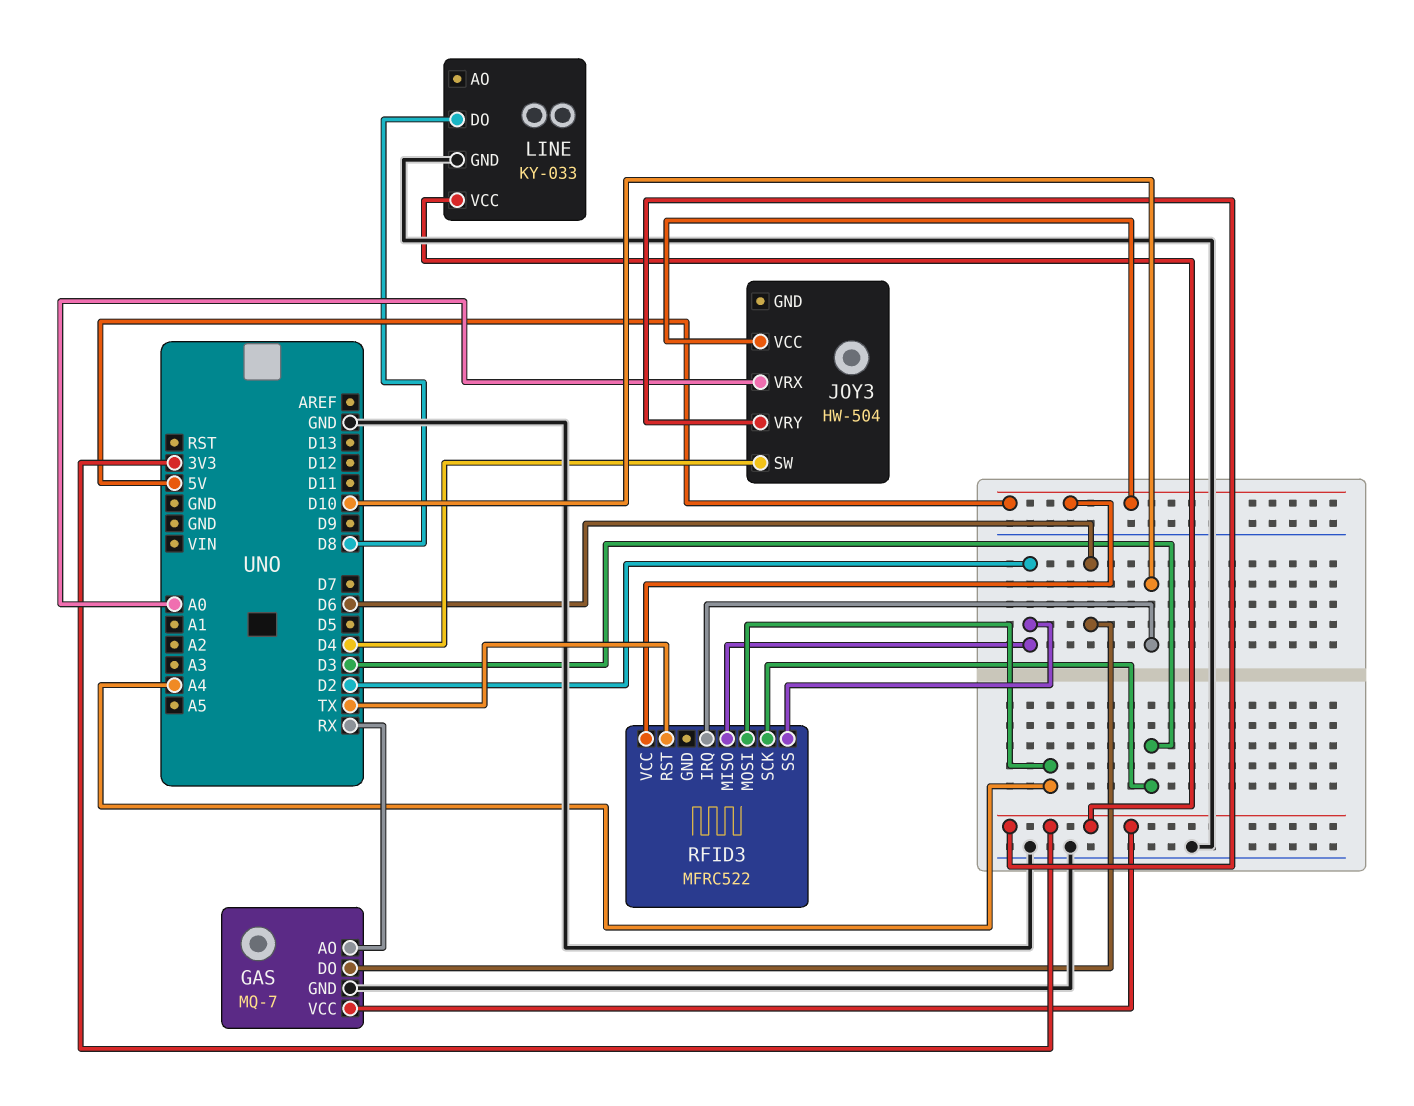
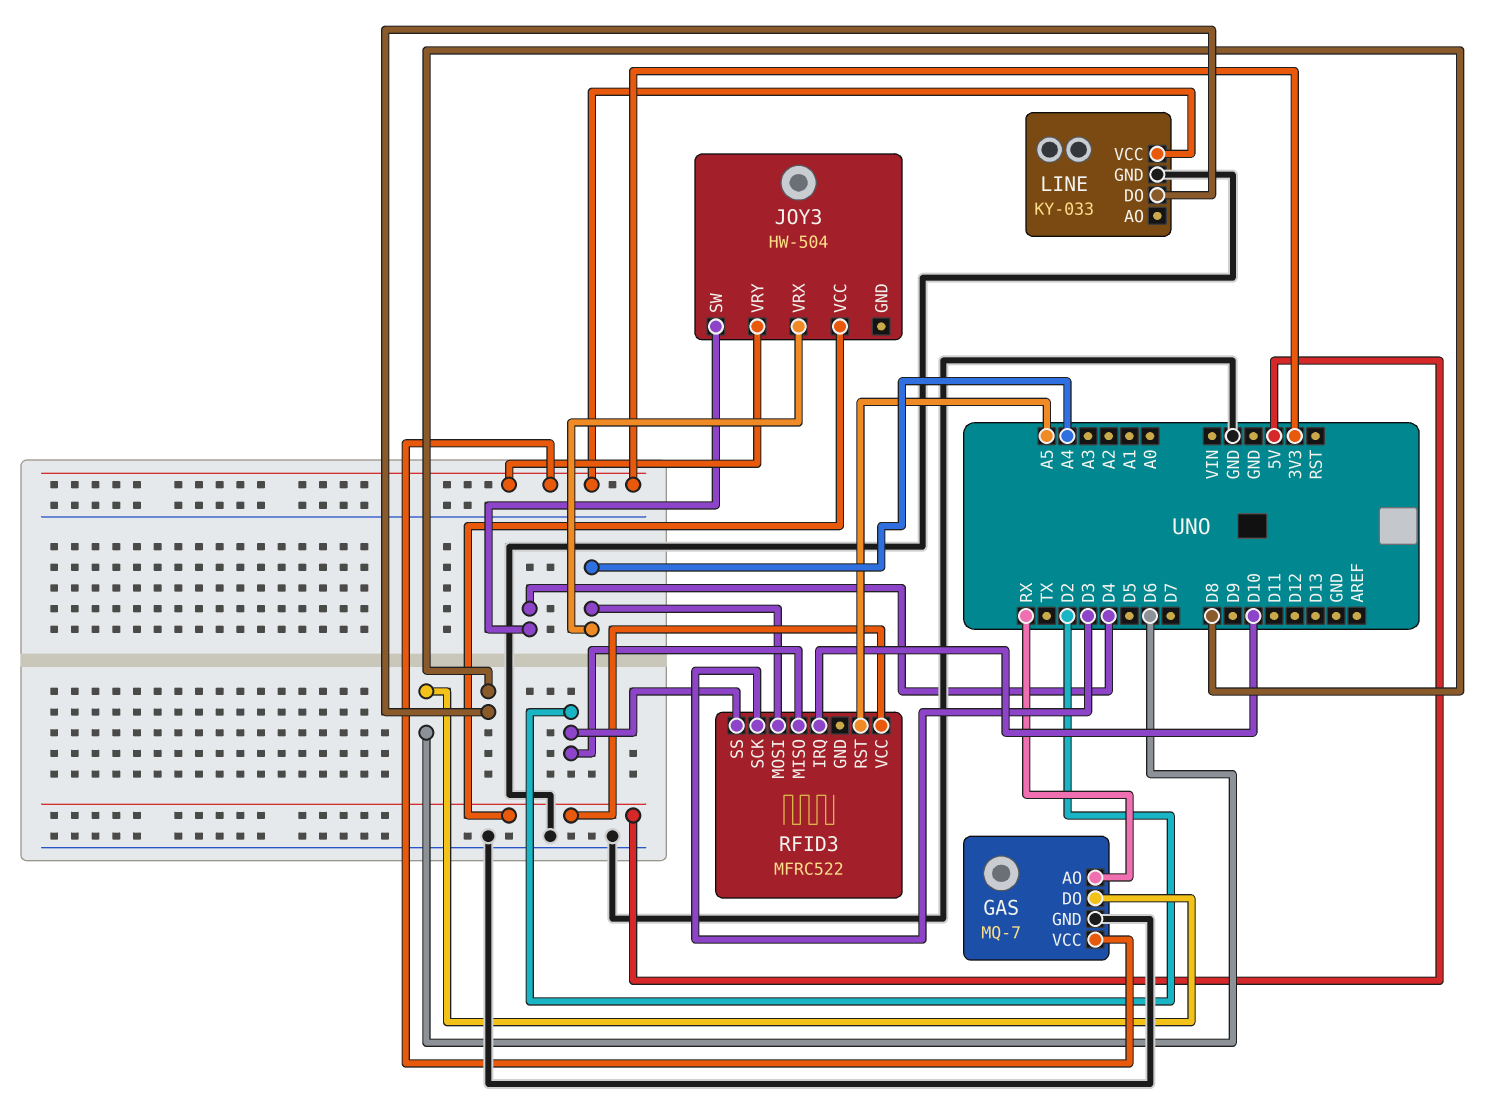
JOY3 pin VRX: A0 -> A4
RFID3 pin RST: TX -> A5

